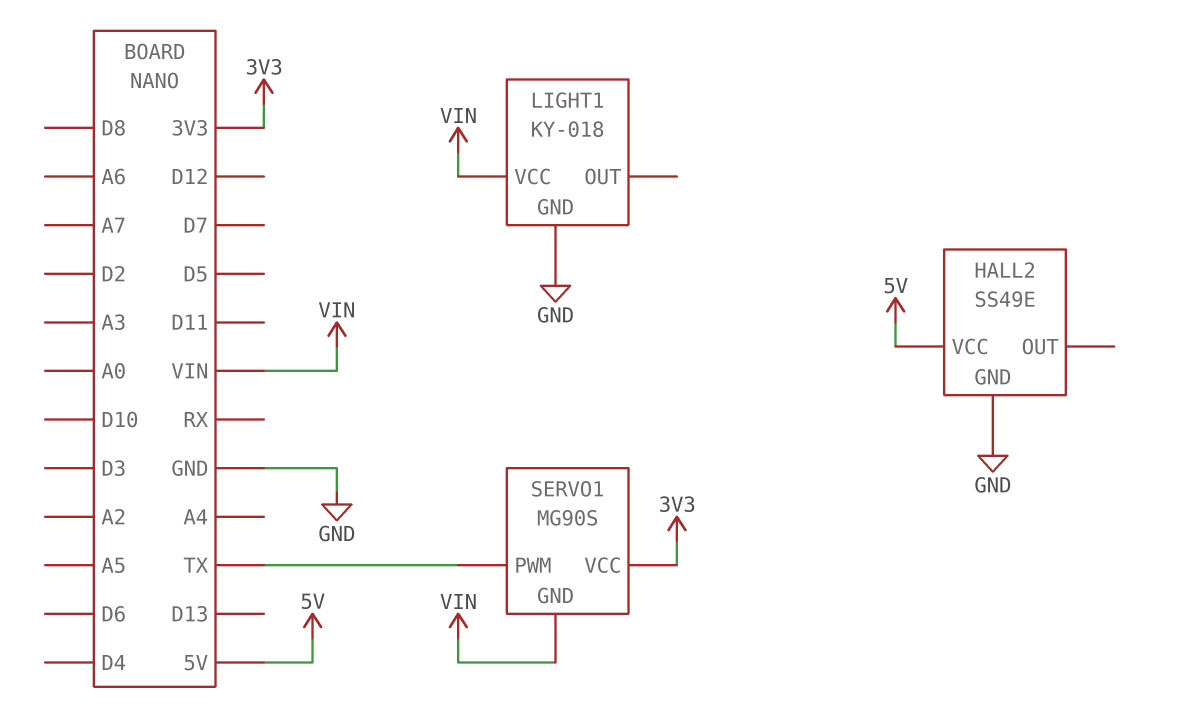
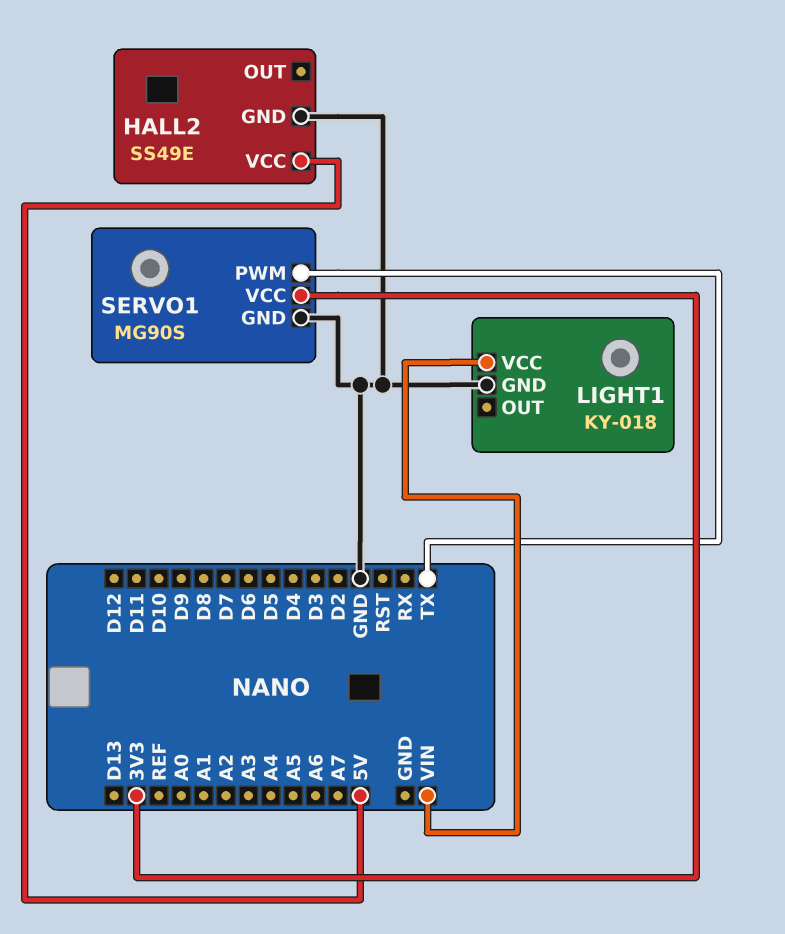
SERVO1 pin GND: VIN -> GND

